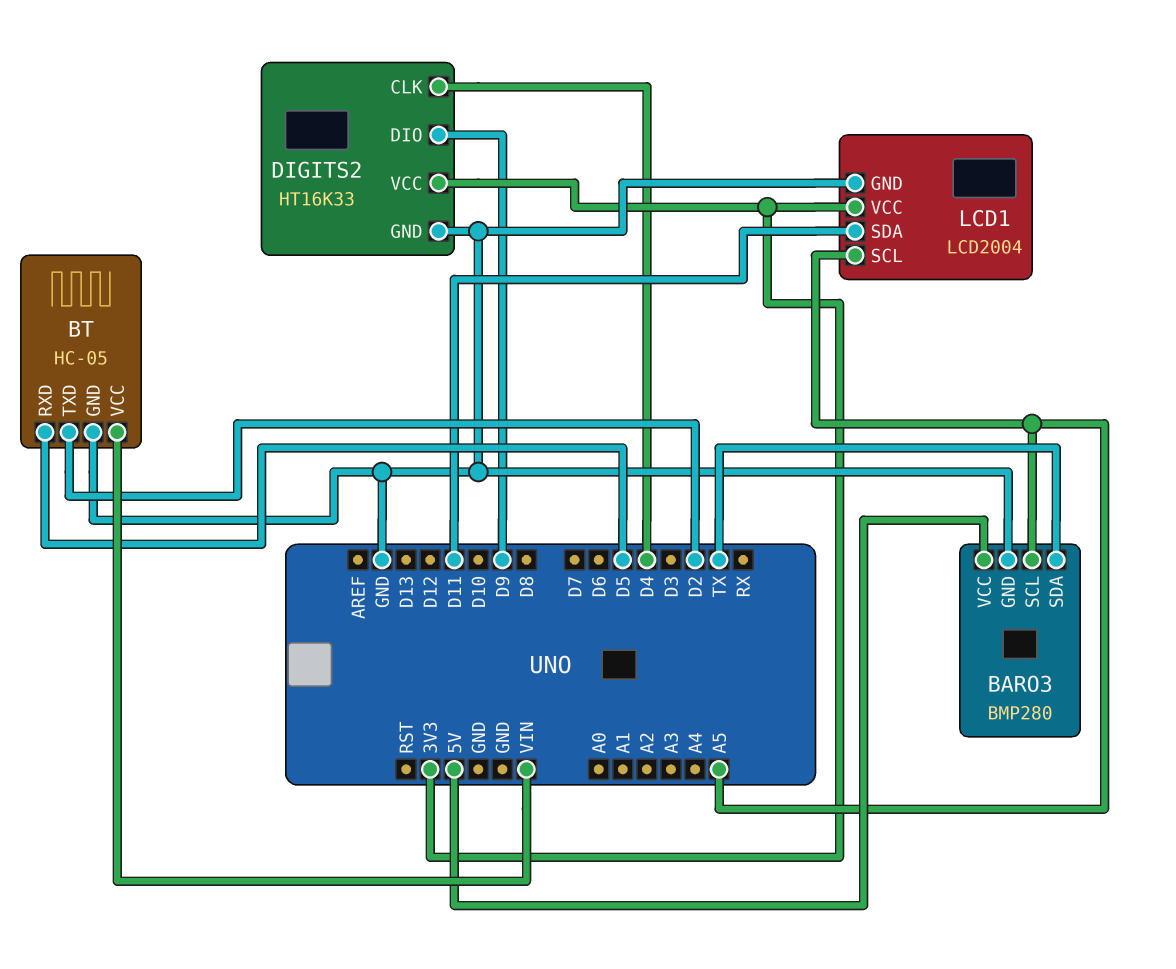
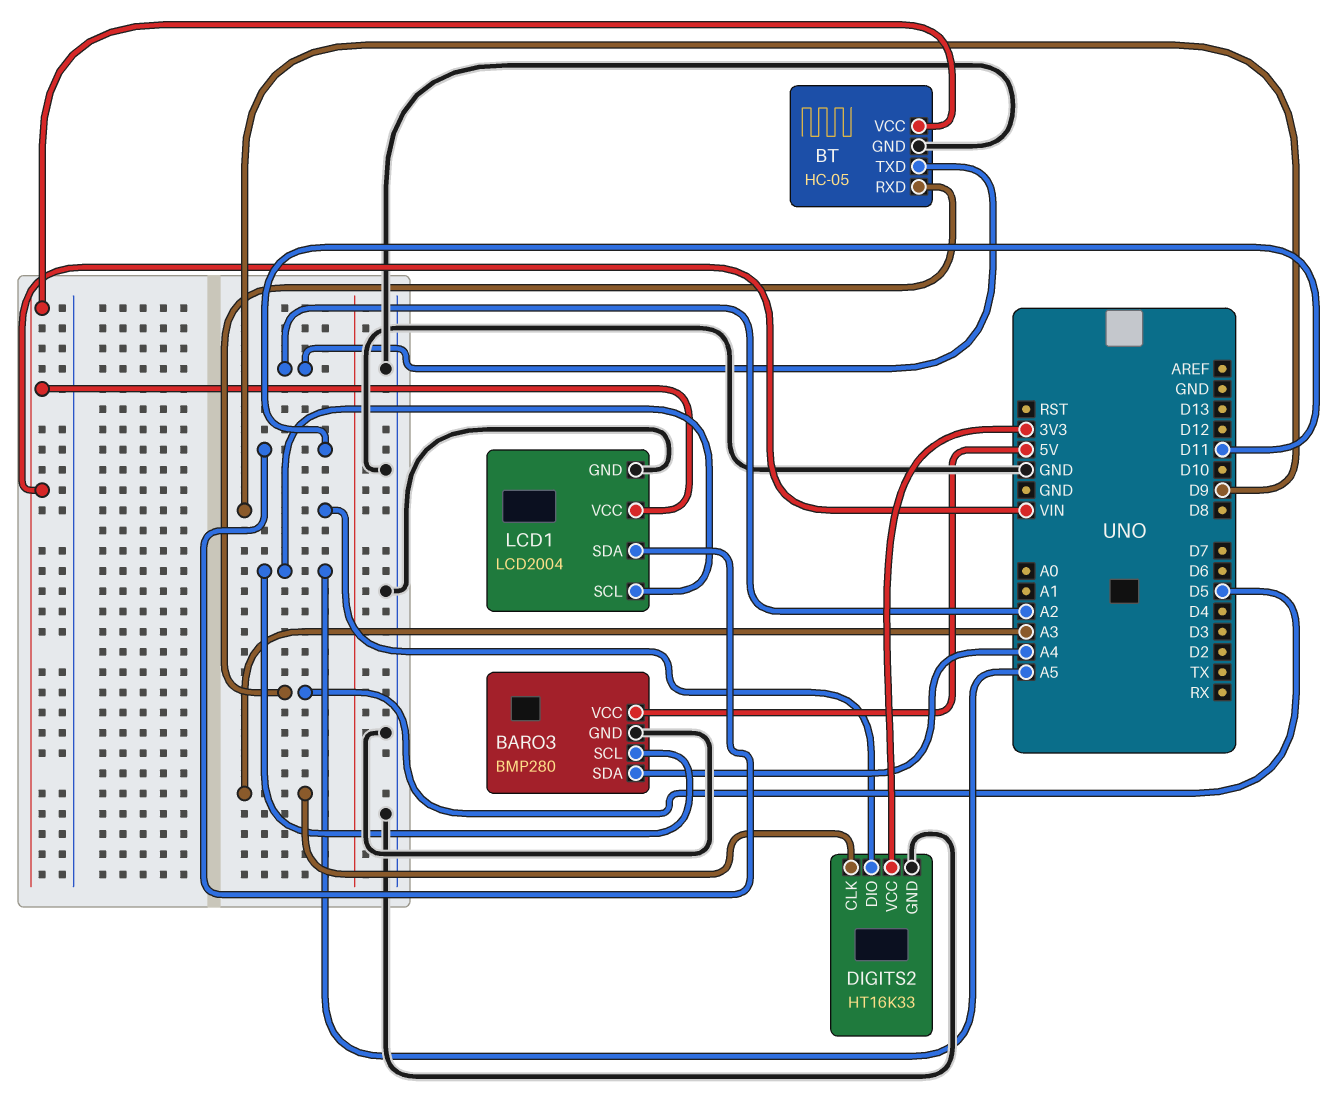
BARO3 pin SDA: TX -> A4
BT pin TXD: D2 -> A2
DIGITS2 pin CLK: D4 -> A3
LCD1 pin VCC: 3V3 -> VIN

